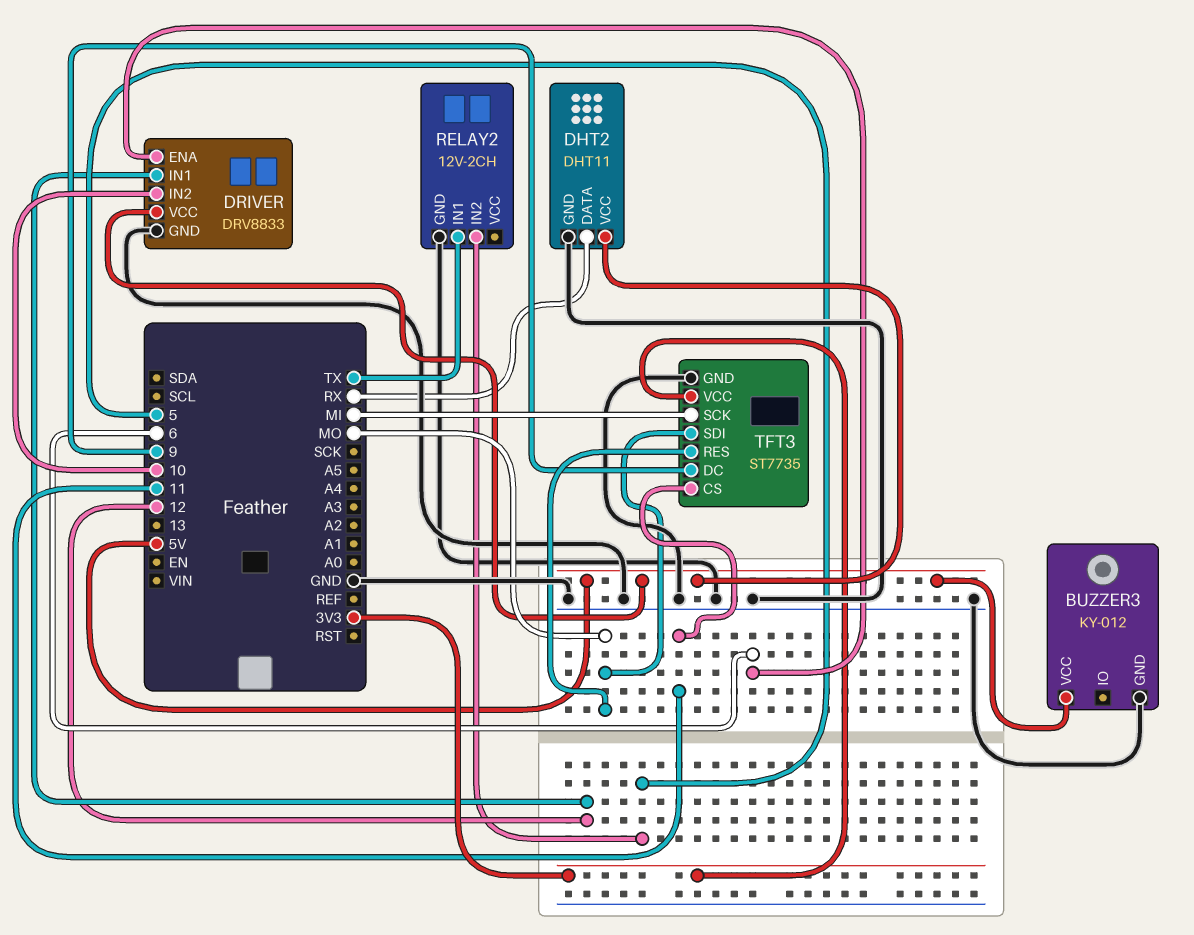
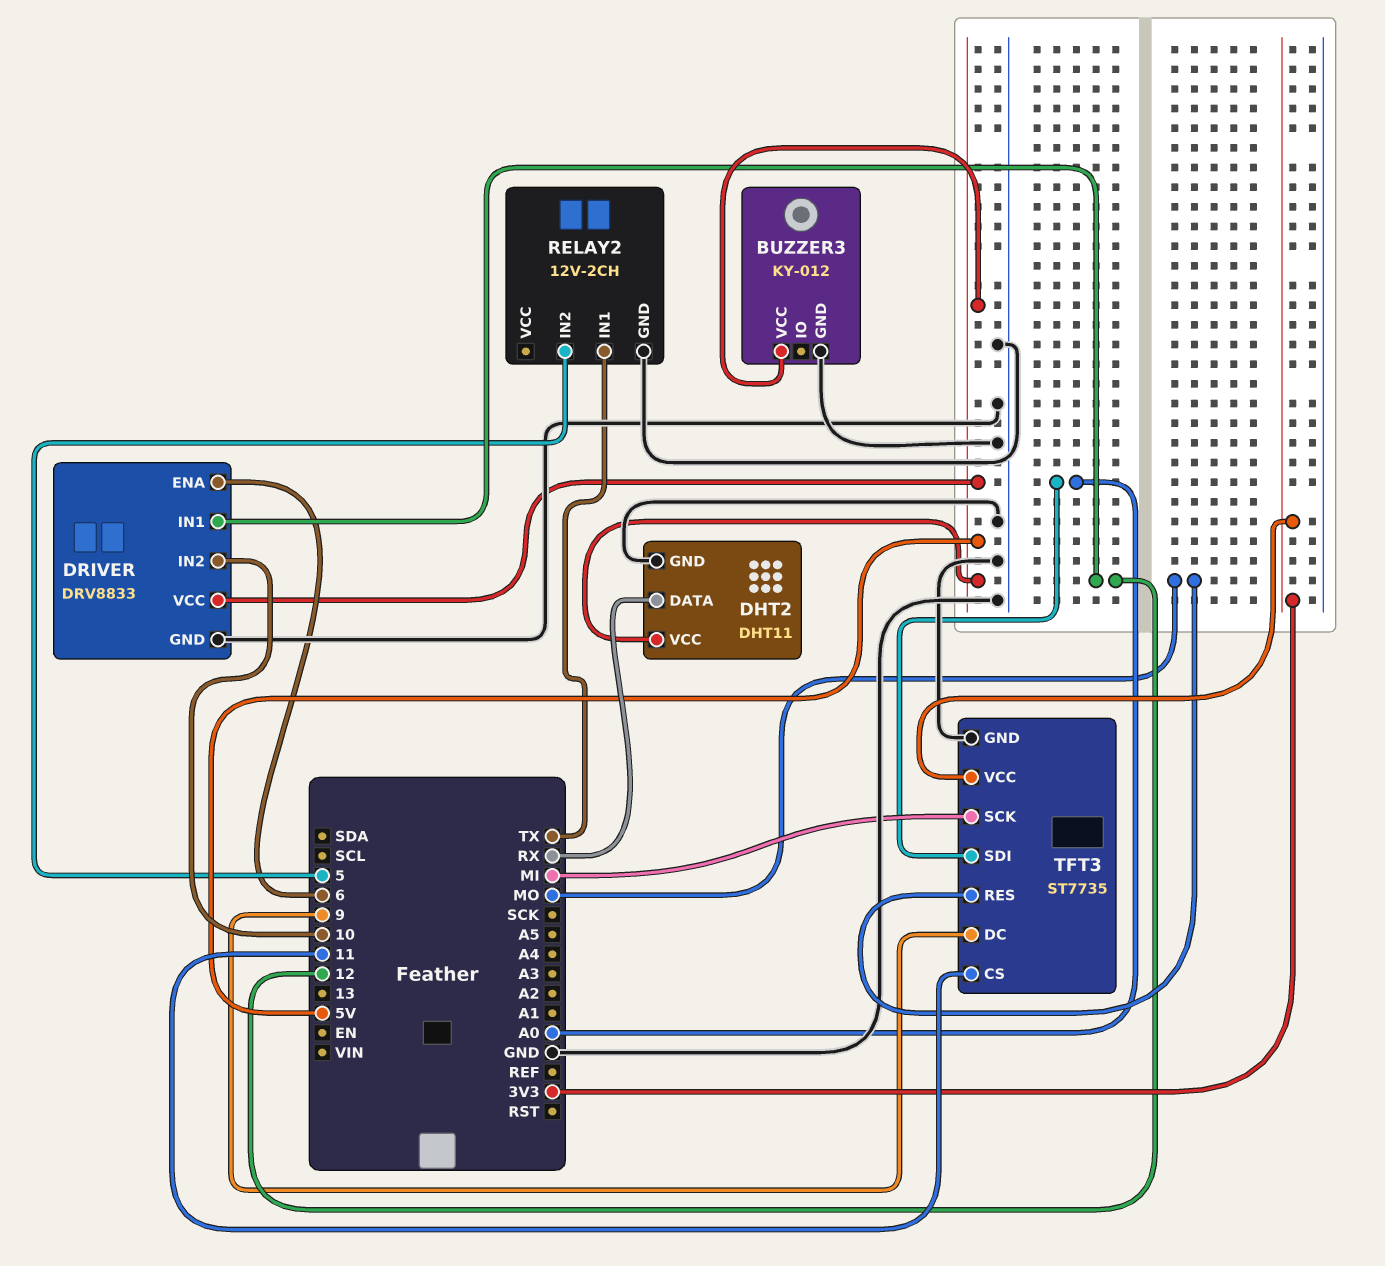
TFT3 pin SDI: MO -> A0

